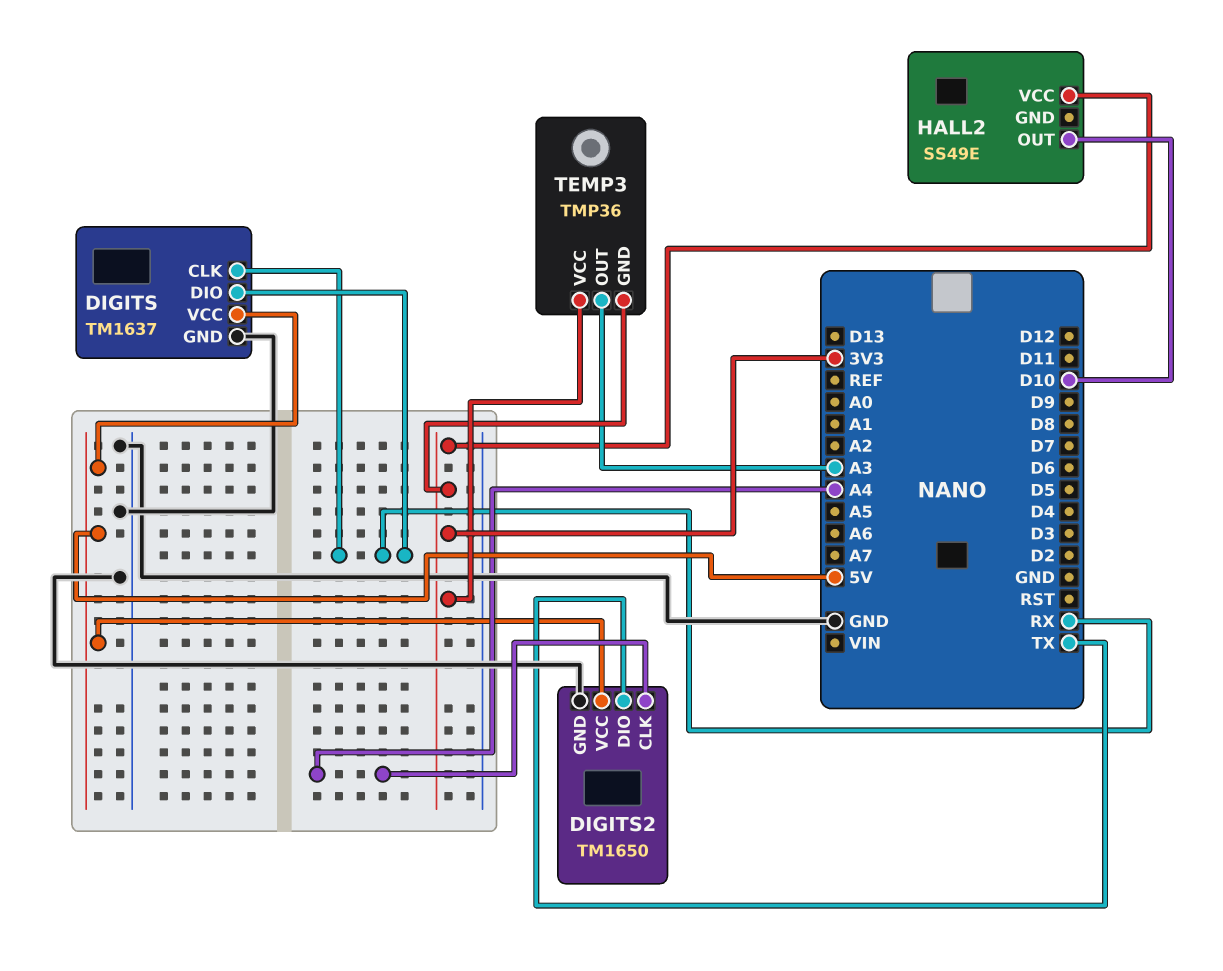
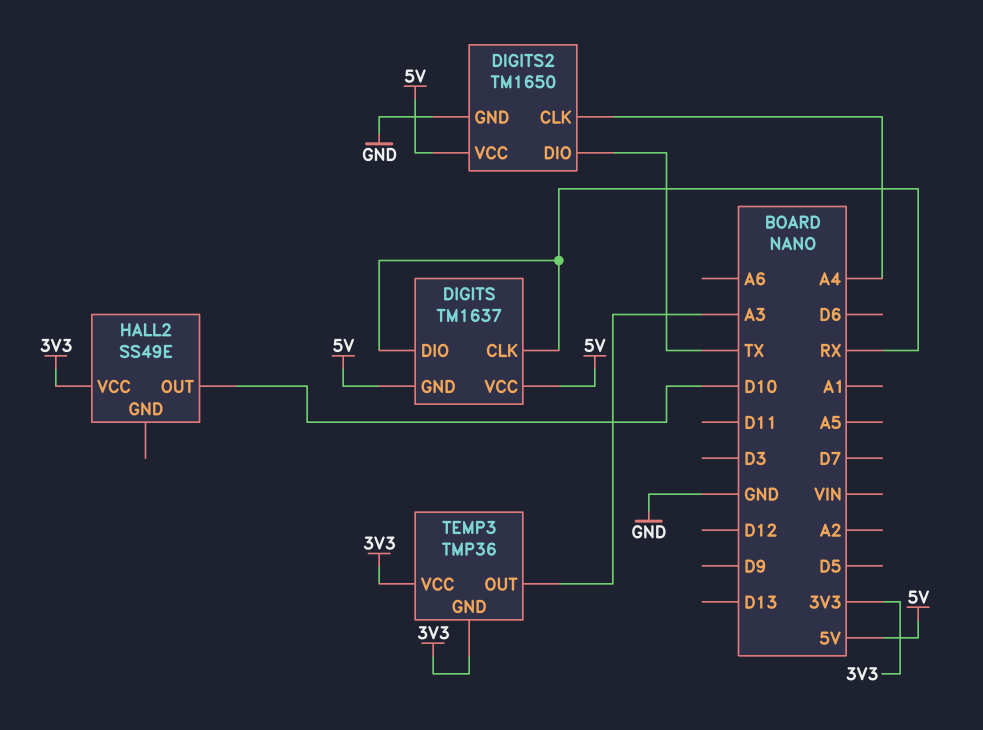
DIGITS pin GND: GND -> 5V

